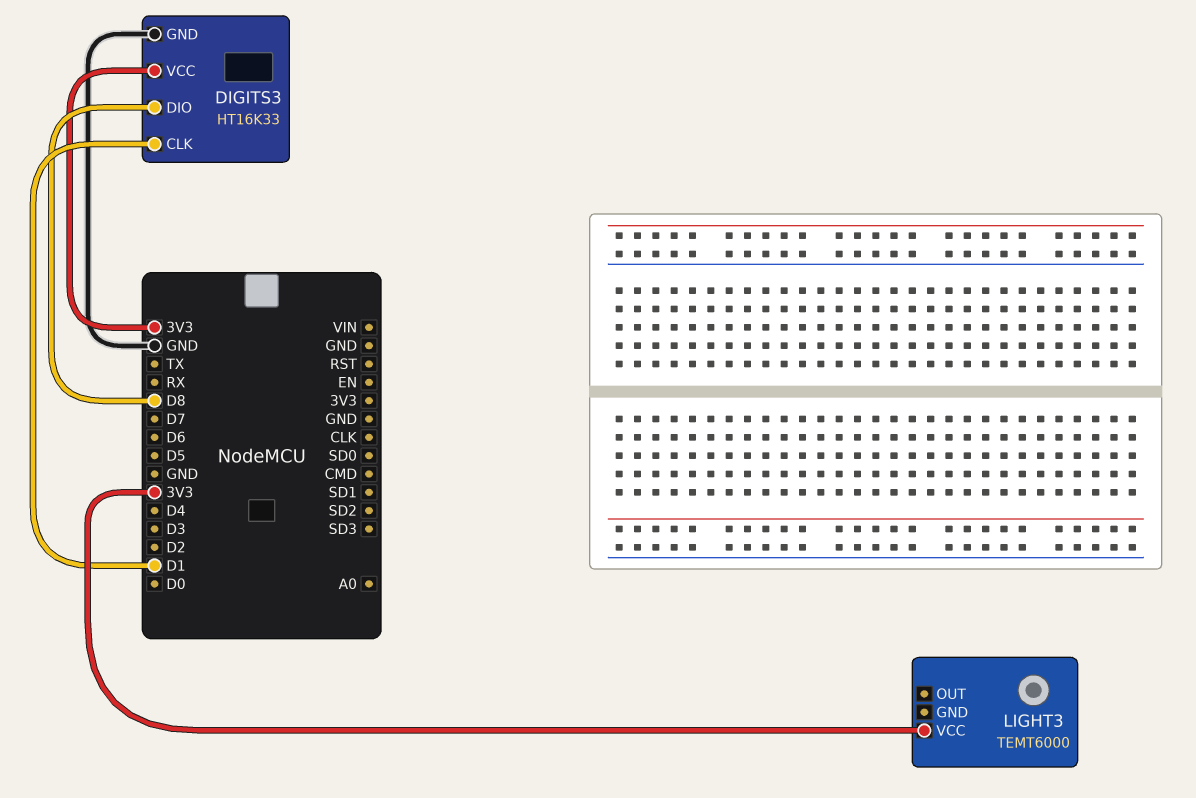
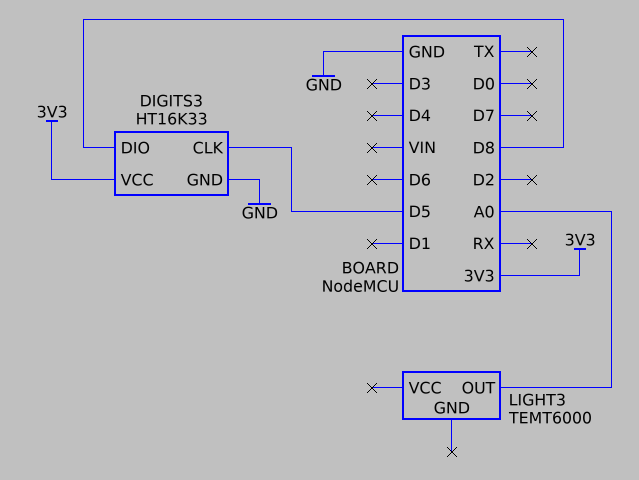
DIGITS3 pin CLK: D1 -> D5
LIGHT3 pin OUT: none -> A0
LIGHT3 pin VCC: 3V3 -> none

